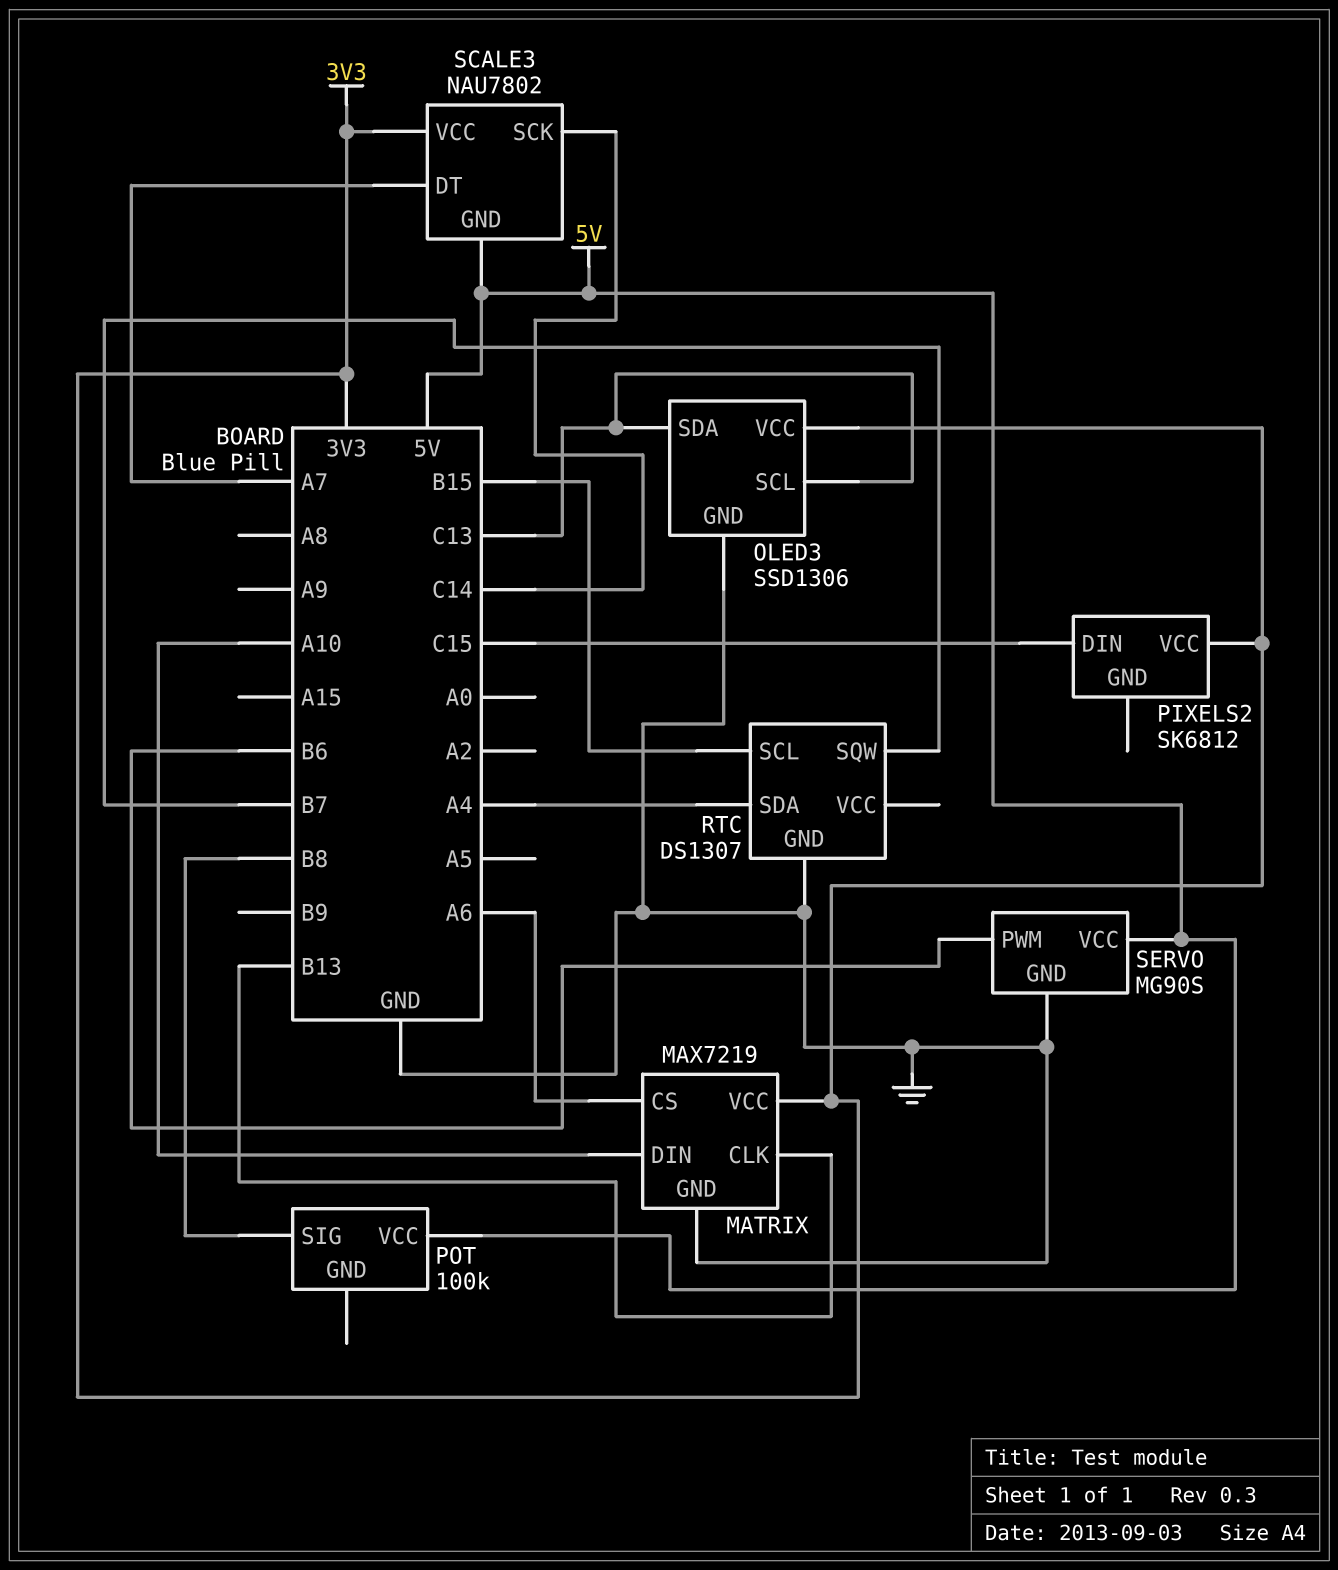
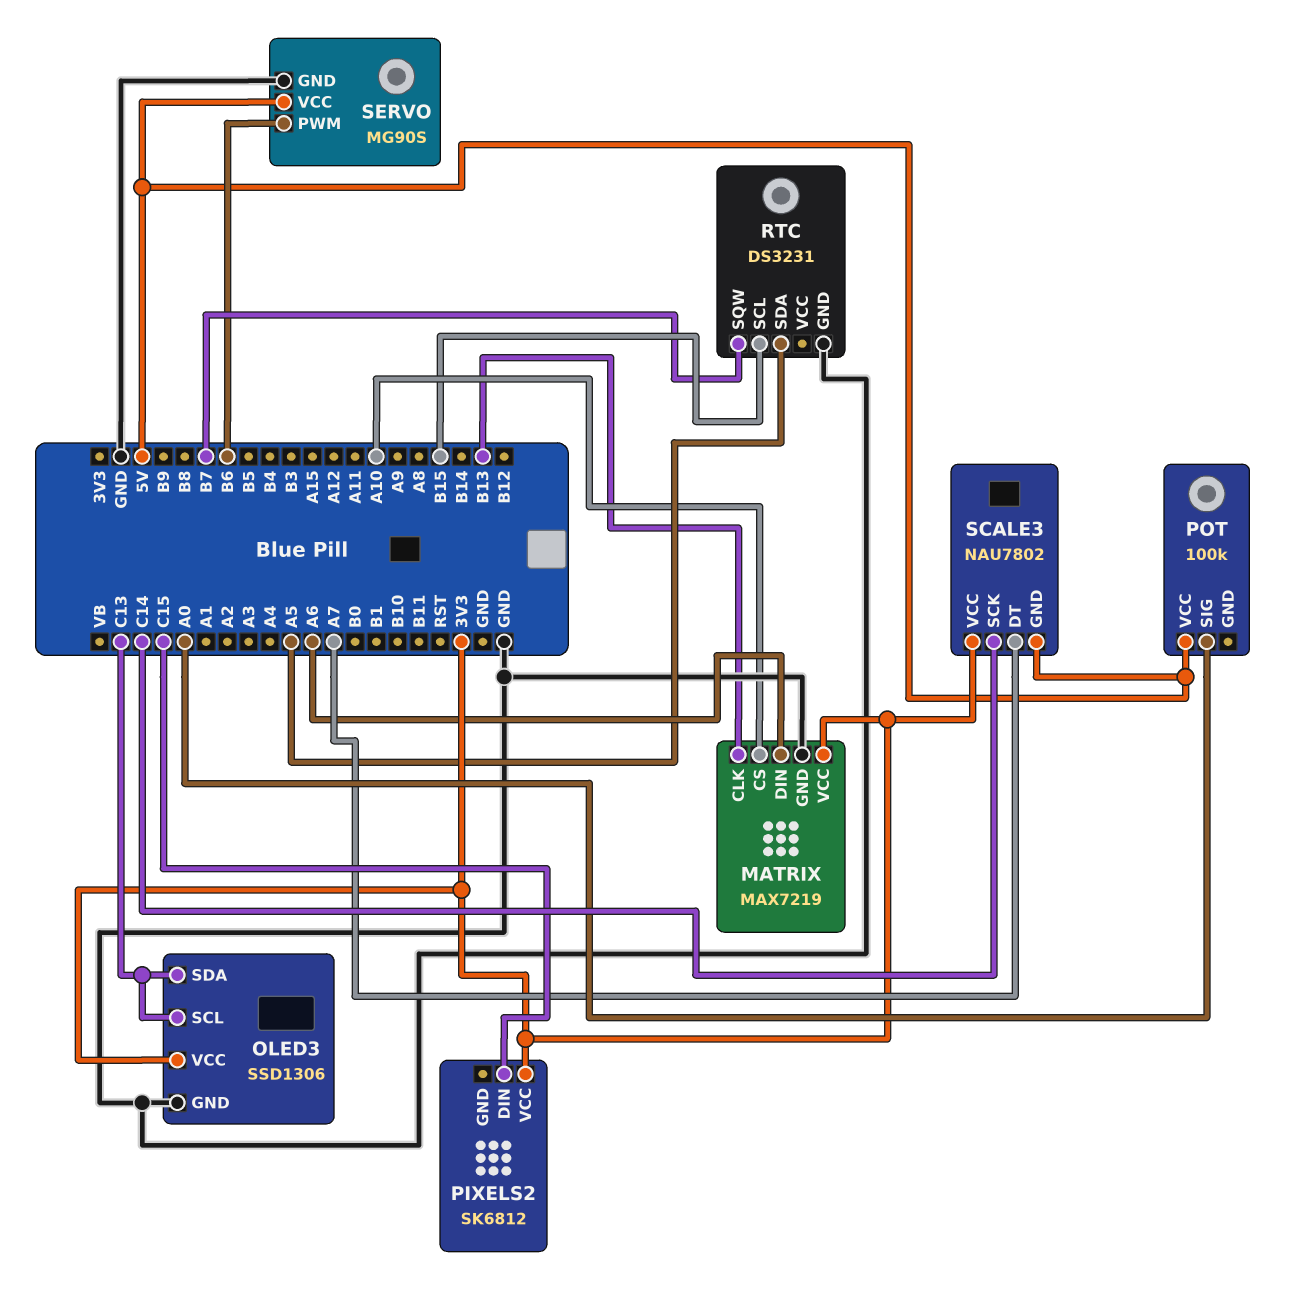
MATRIX pin CS: A6 -> A10
MATRIX pin DIN: A10 -> A6
POT pin SIG: B8 -> A0
RTC: DS1307 -> DS3231
RTC pin SDA: A4 -> A5

